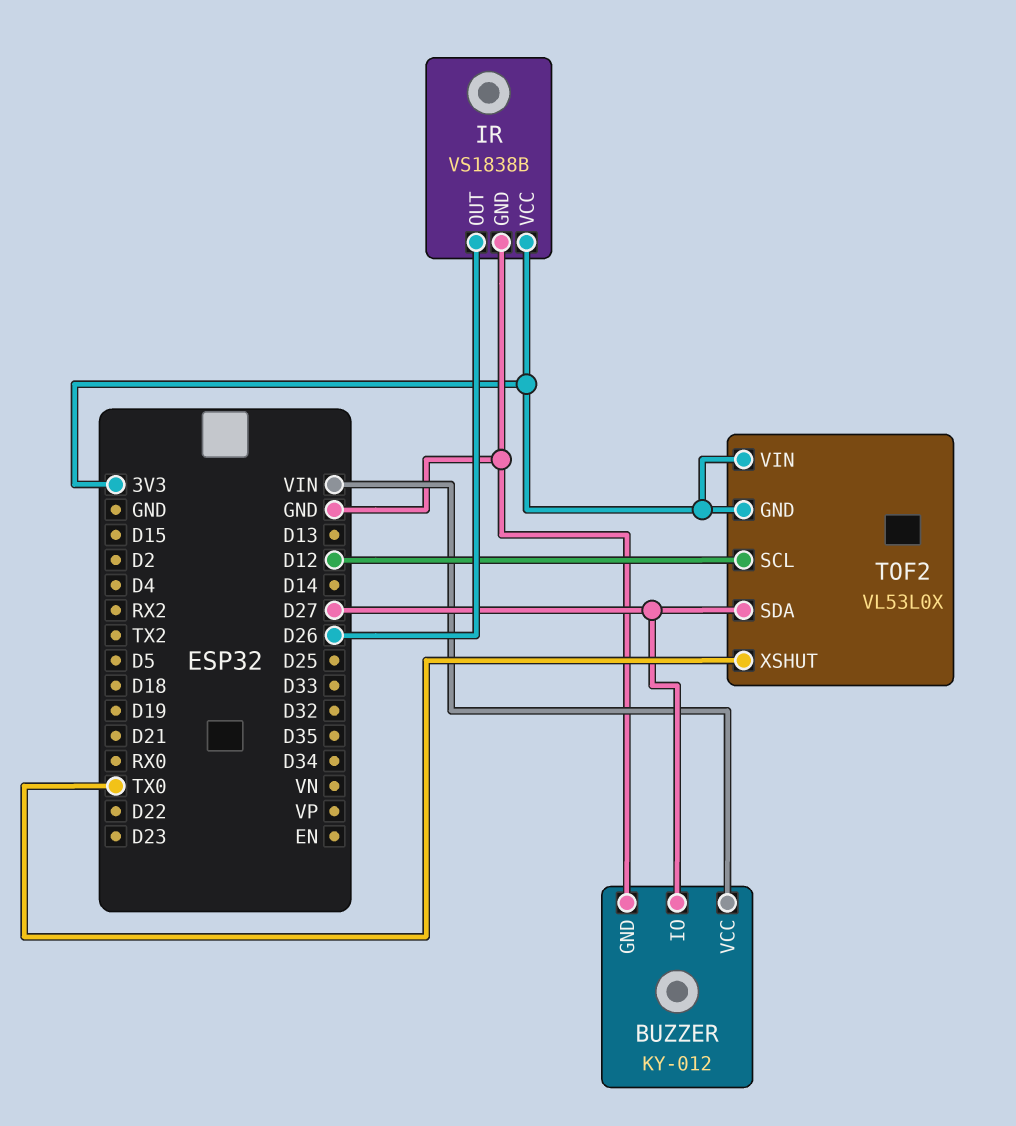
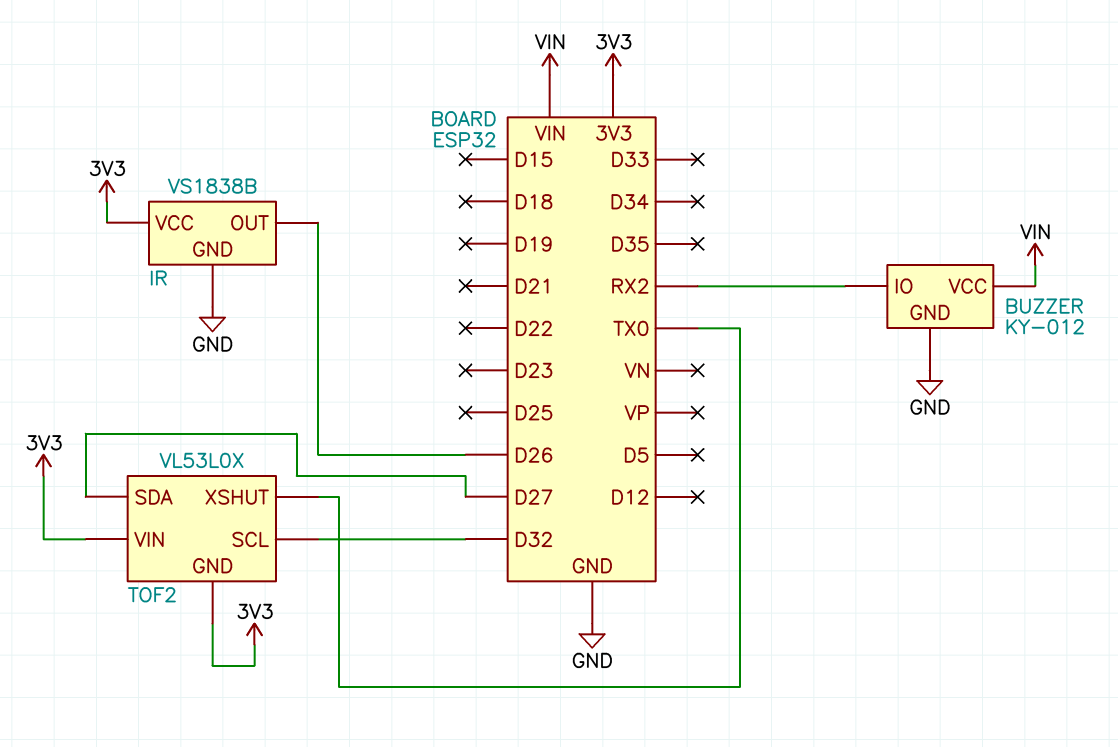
BUZZER pin IO: D27 -> RX2
TOF2 pin SCL: D12 -> D32

